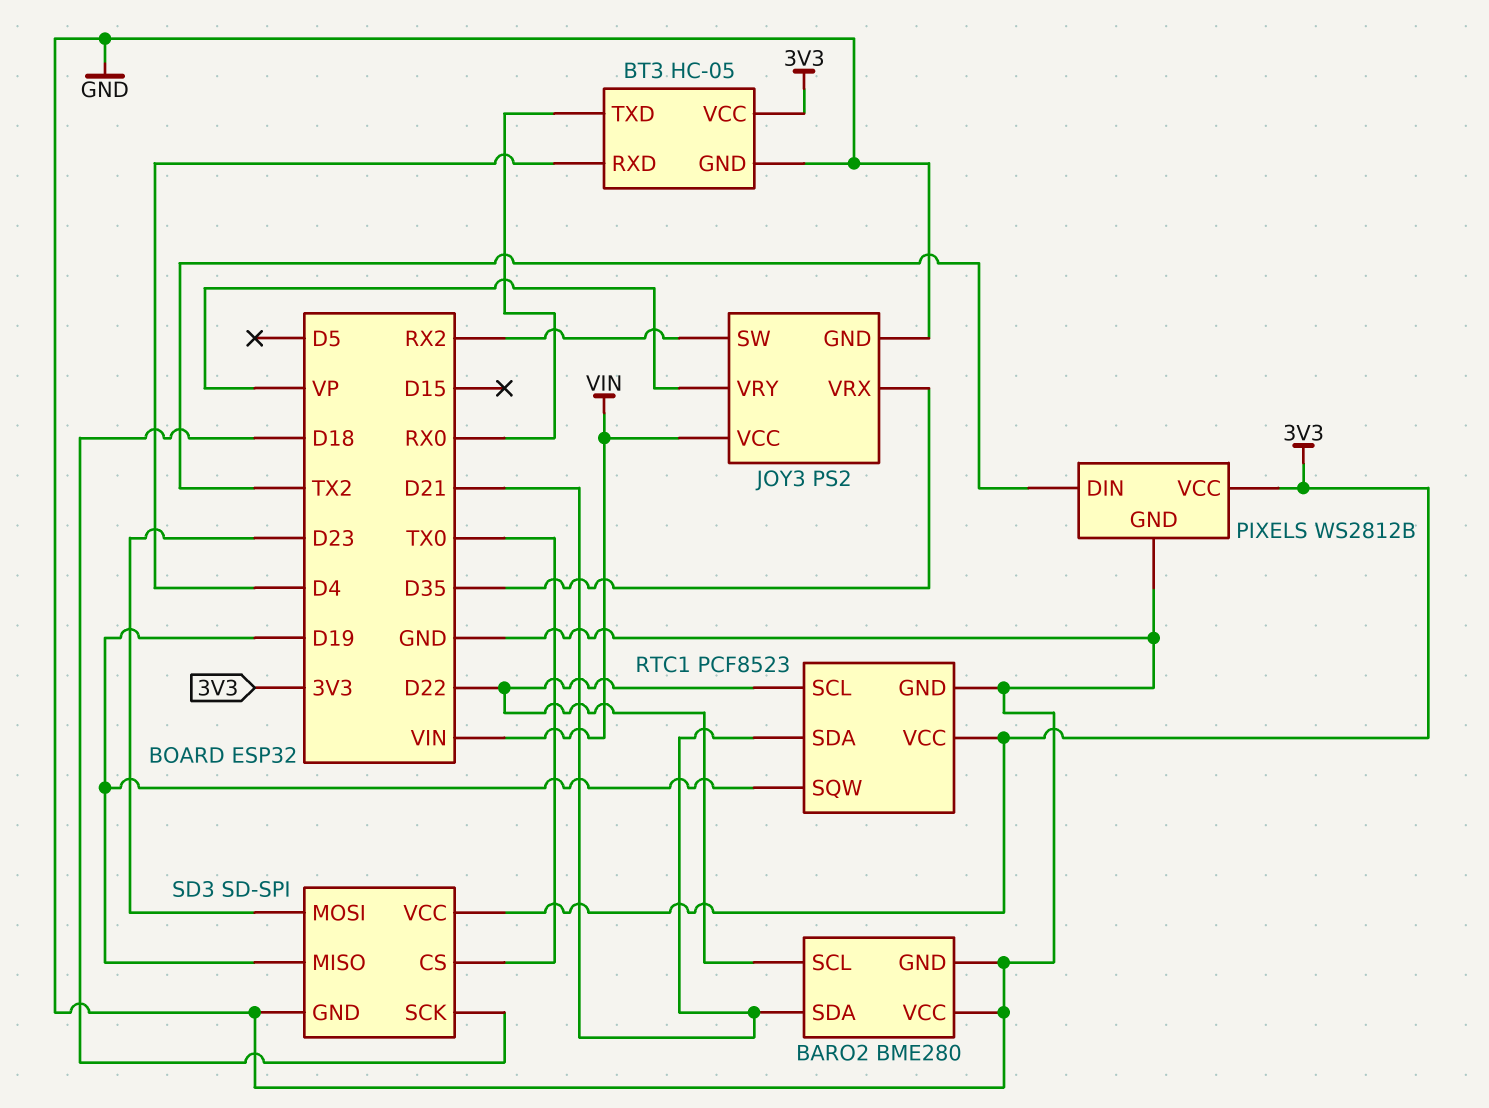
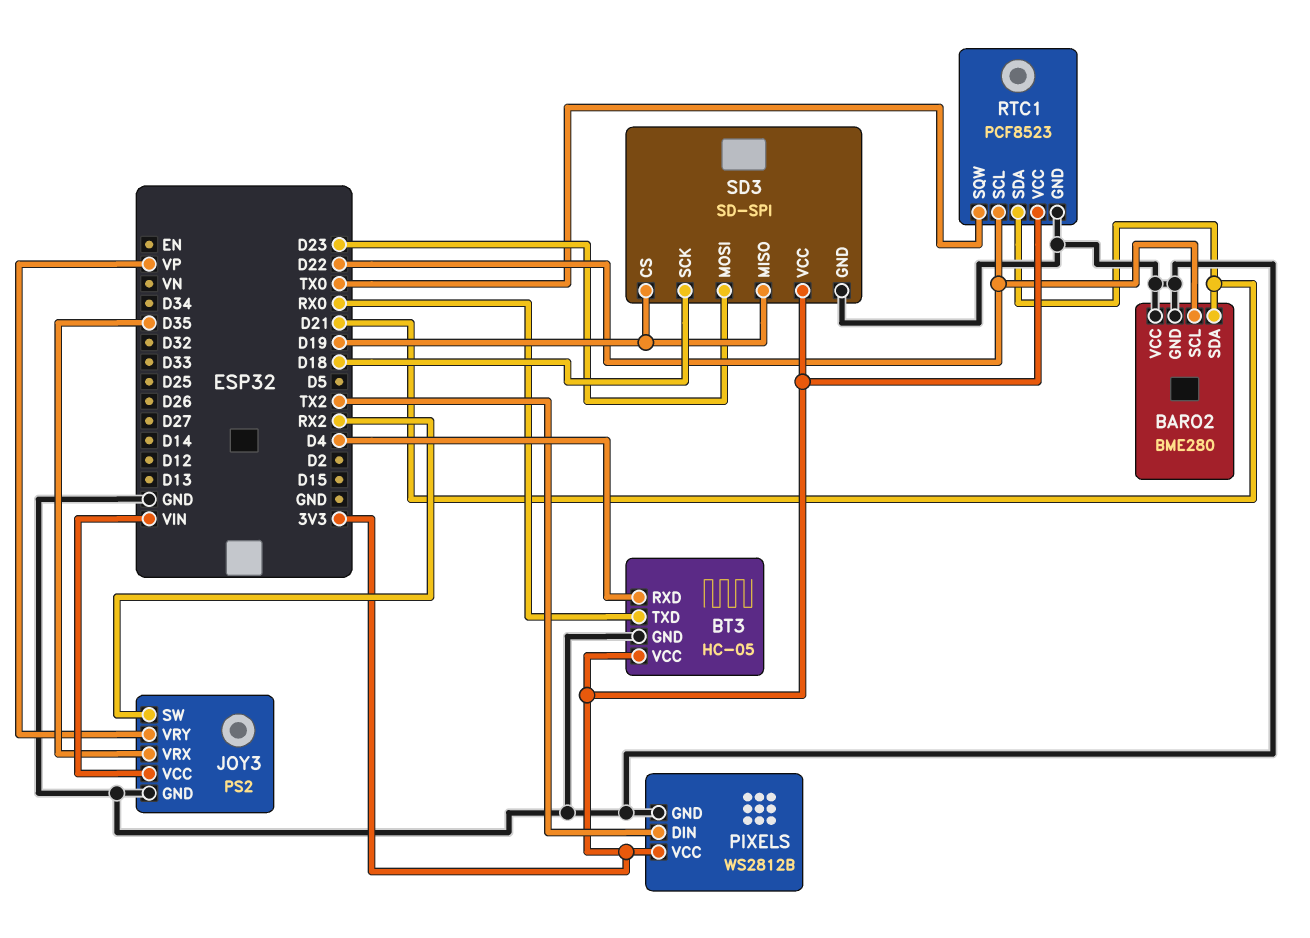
RTC1 pin SQW: D19 -> TX0
SD3 pin CS: TX0 -> D19

